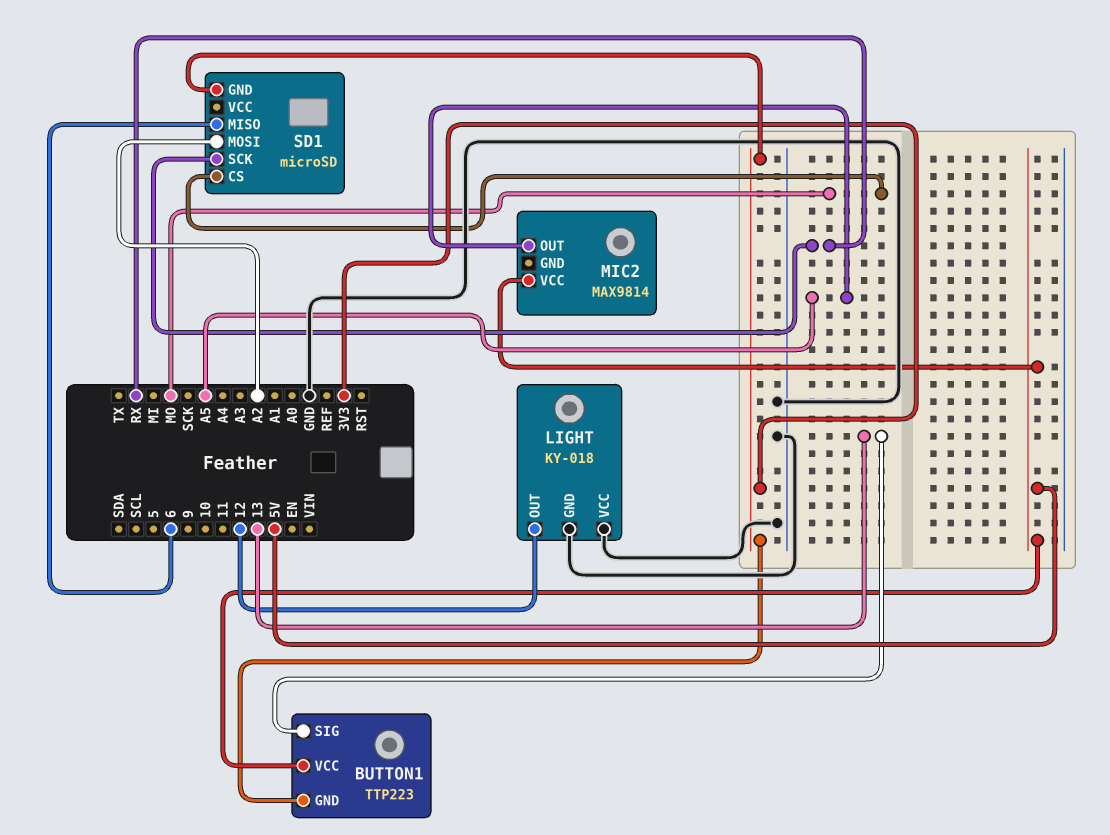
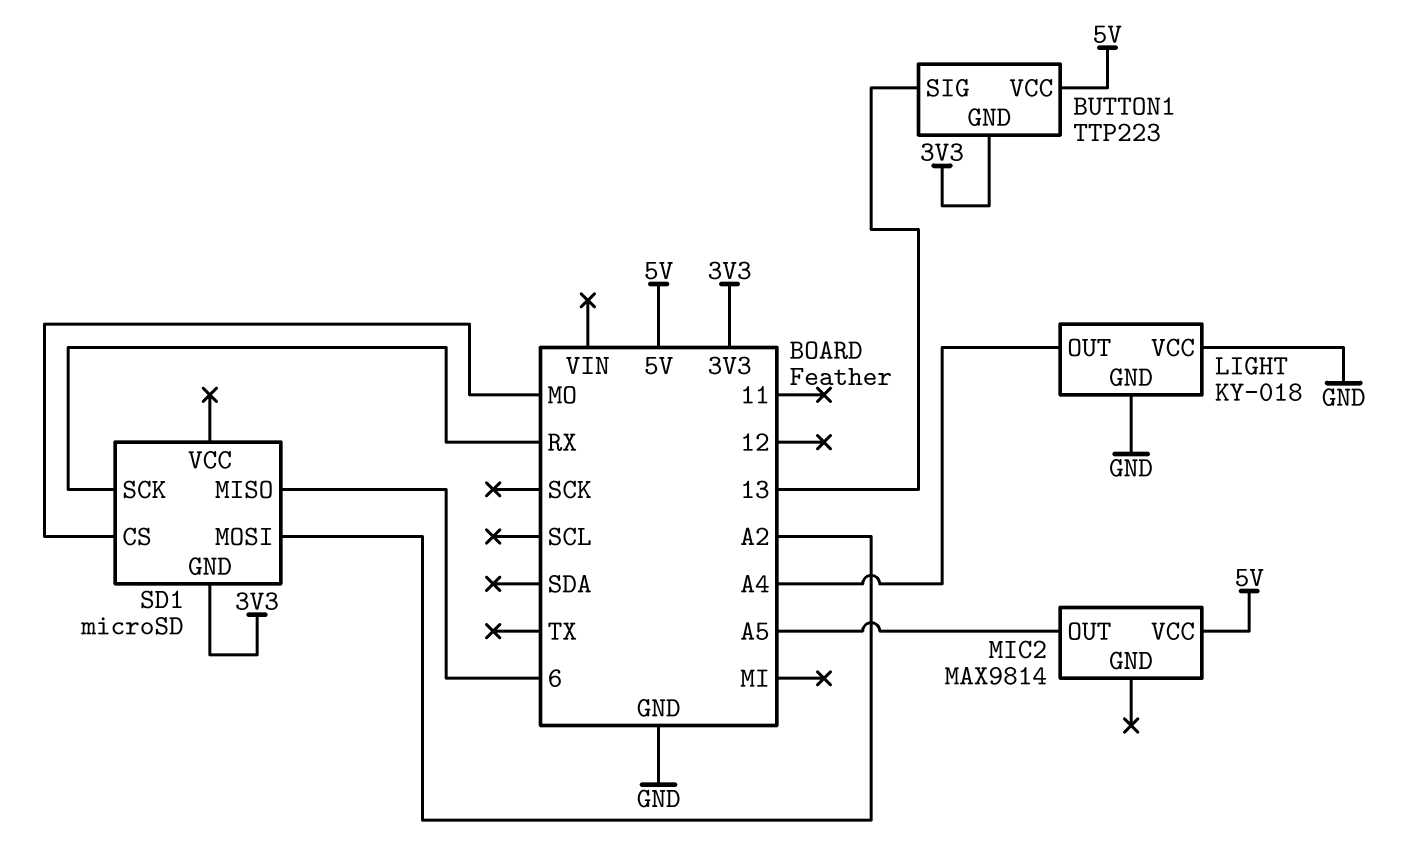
LIGHT pin OUT: 12 -> A4

